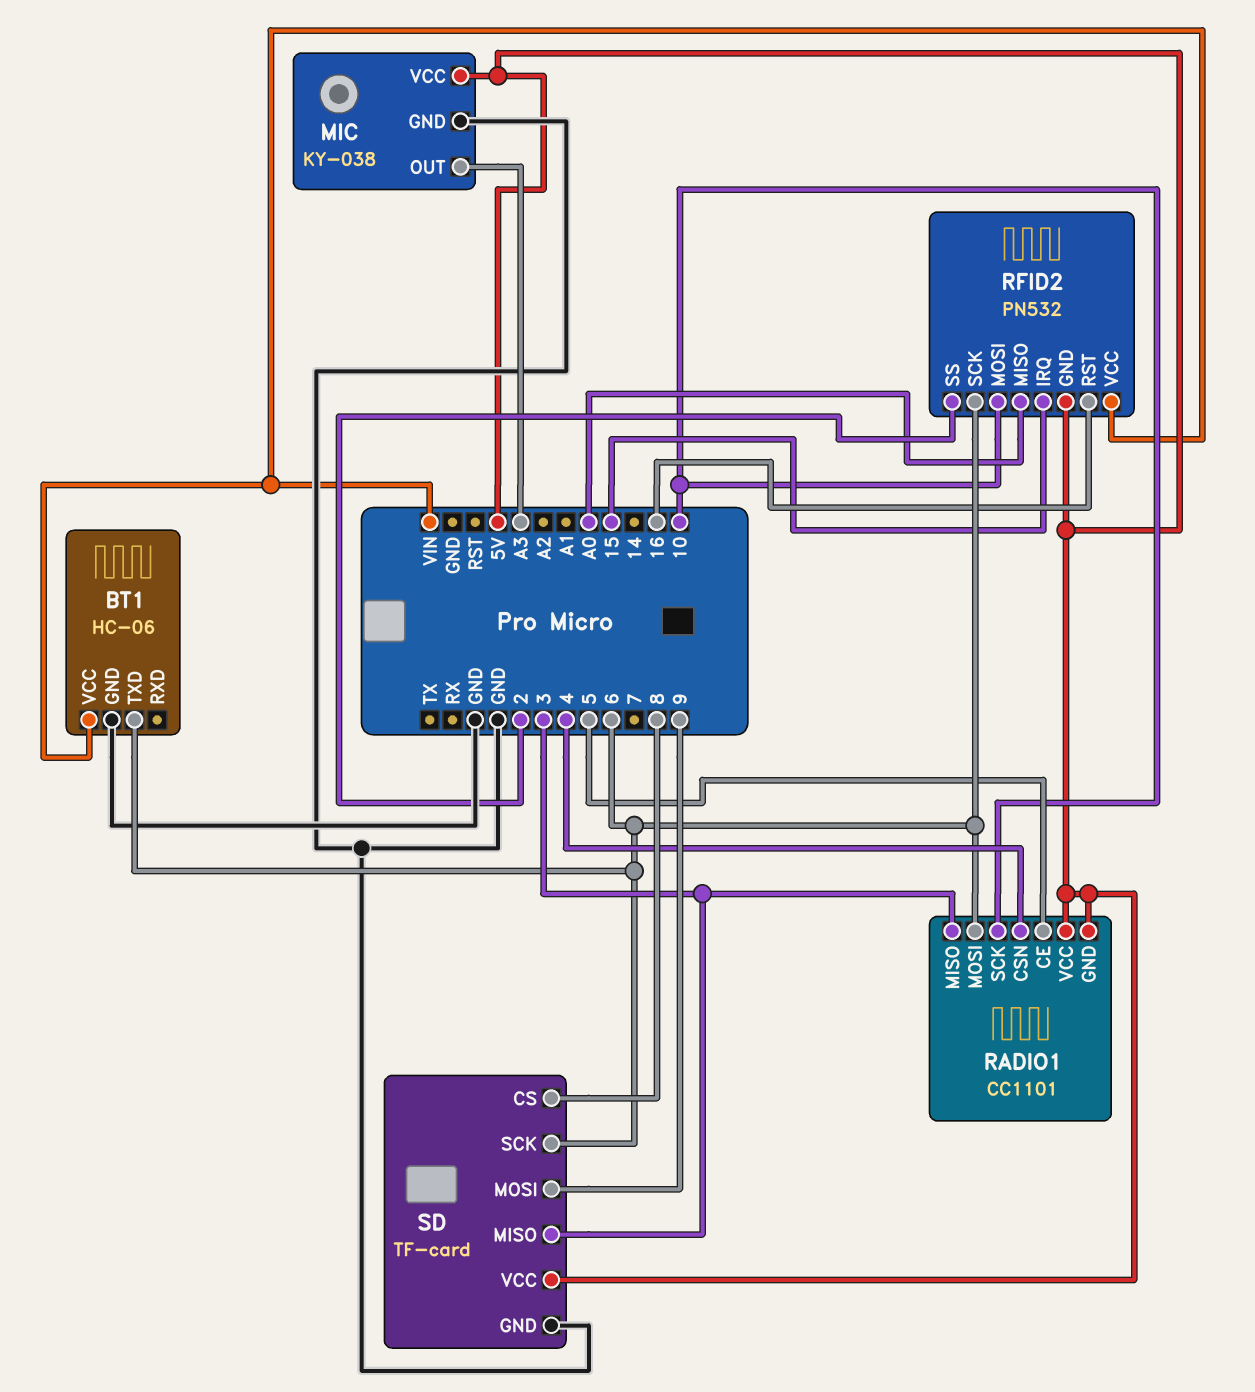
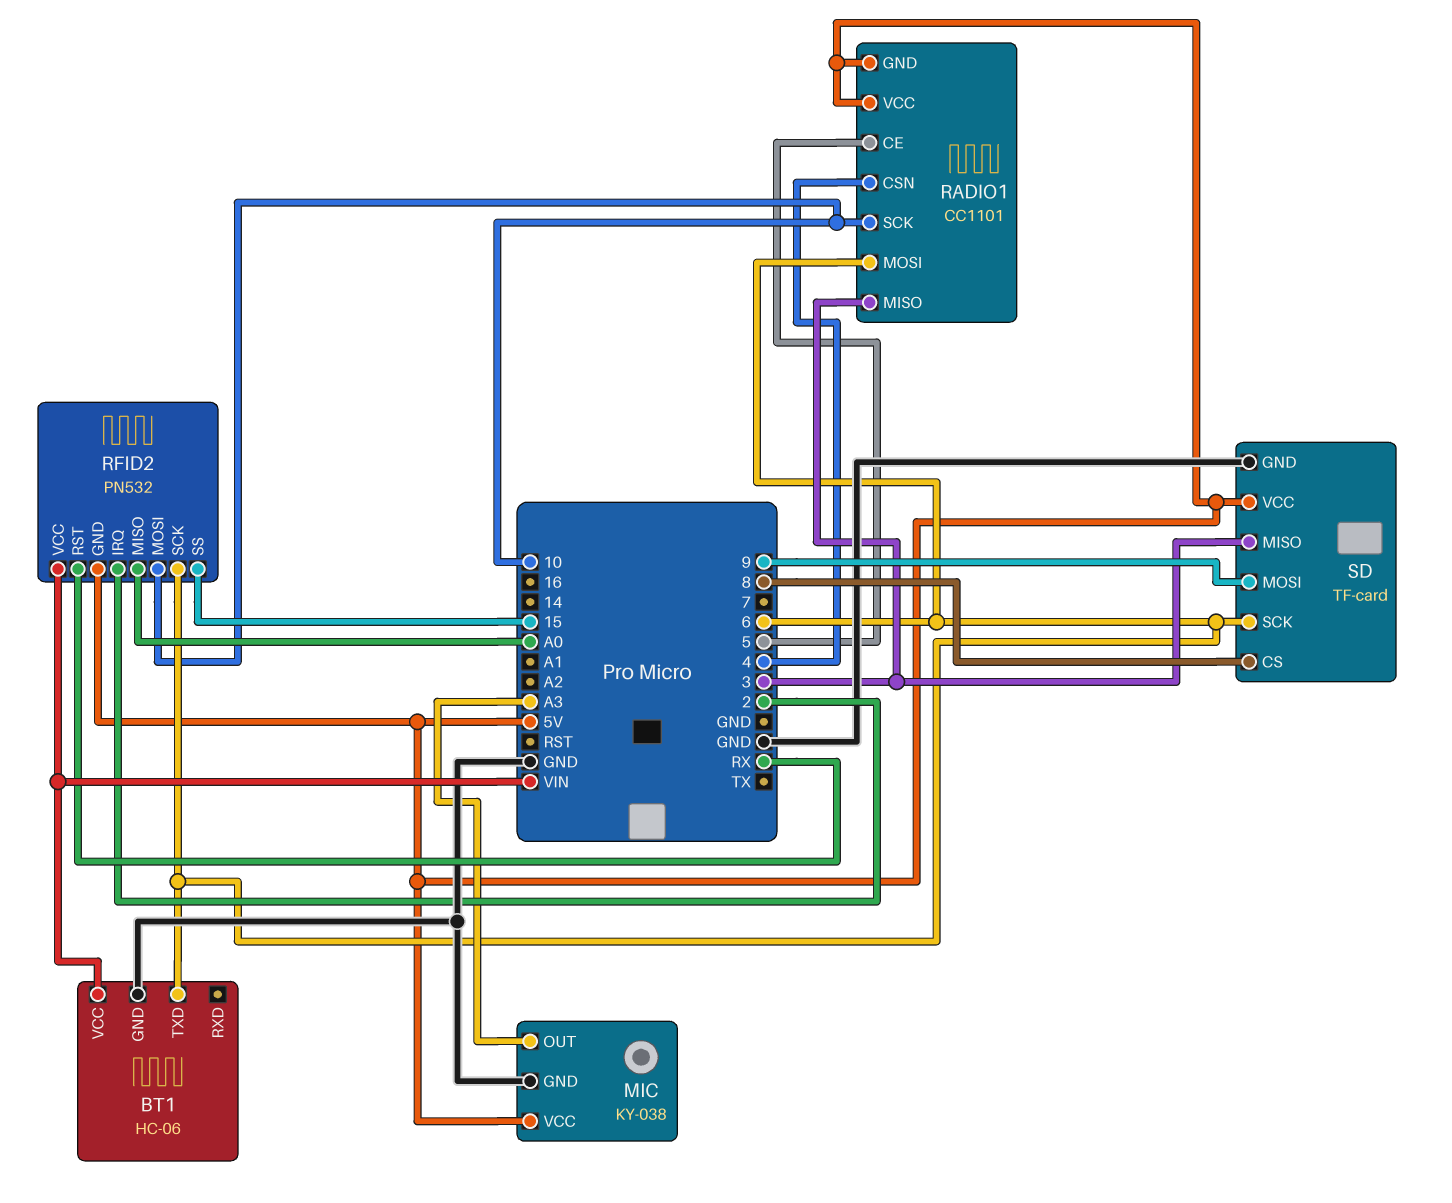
RFID2 pin IRQ: 15 -> 2
RFID2 pin RST: 16 -> RX
RFID2 pin SS: 2 -> 15

